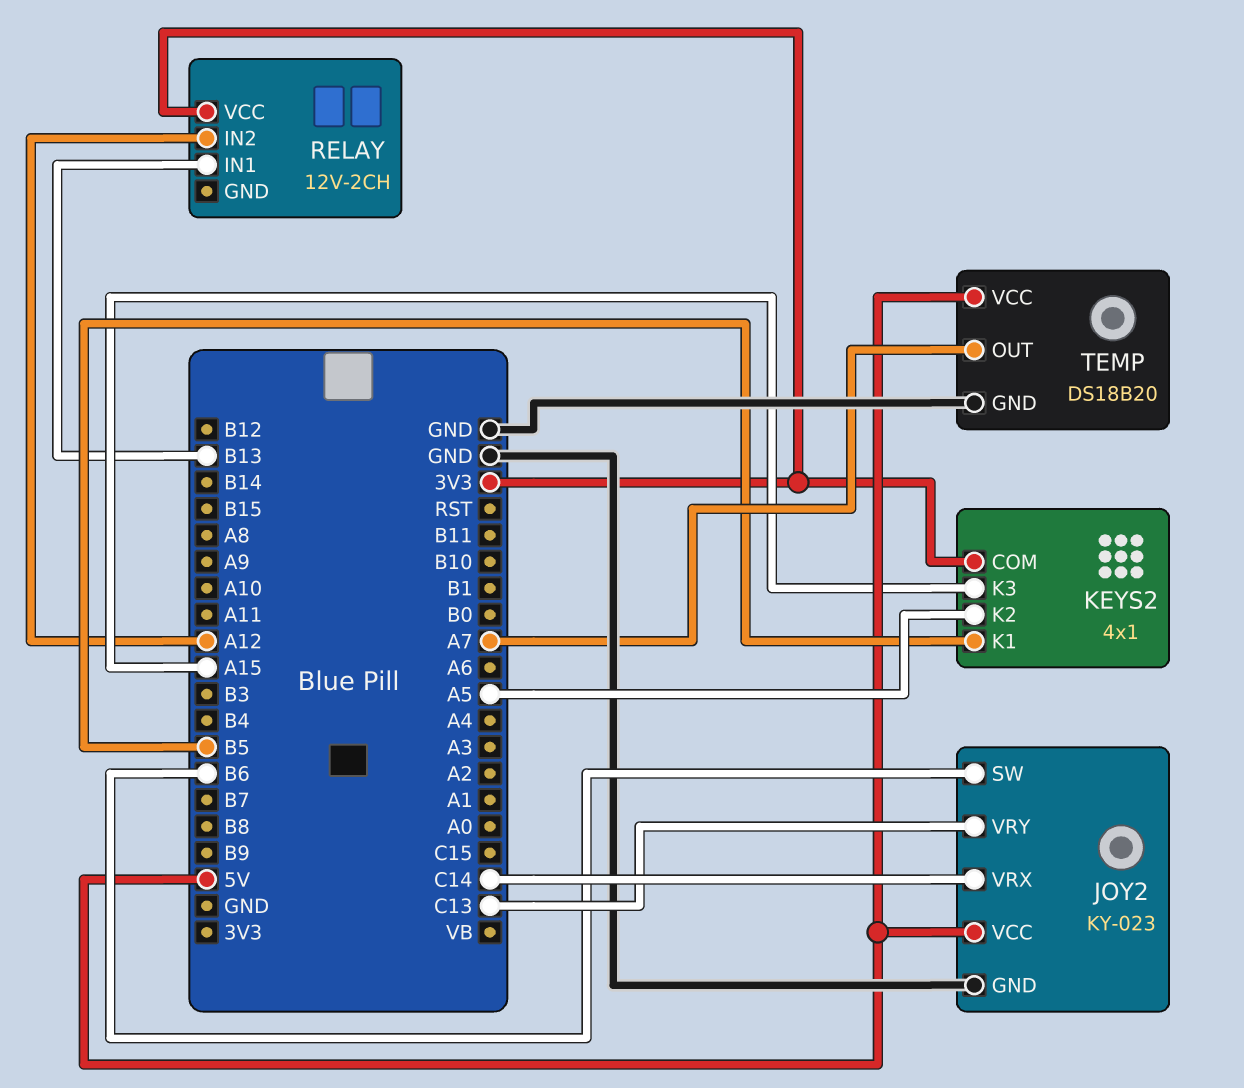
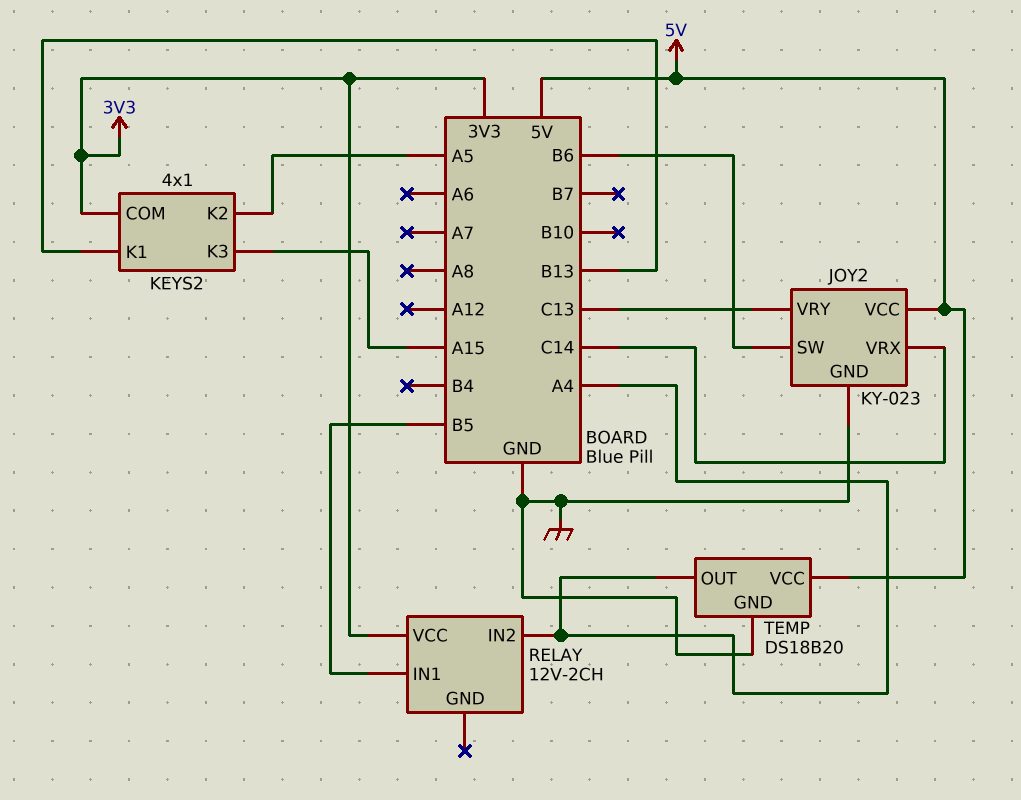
KEYS2 pin K1: B5 -> B13
RELAY pin IN1: B13 -> B5
RELAY pin IN2: A12 -> A4
TEMP pin OUT: A7 -> A4

